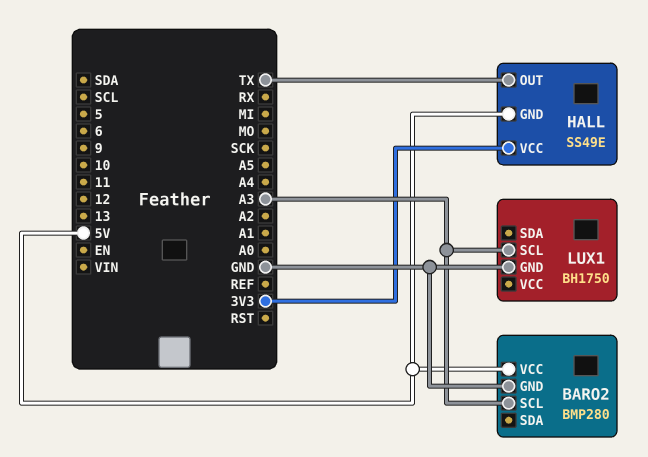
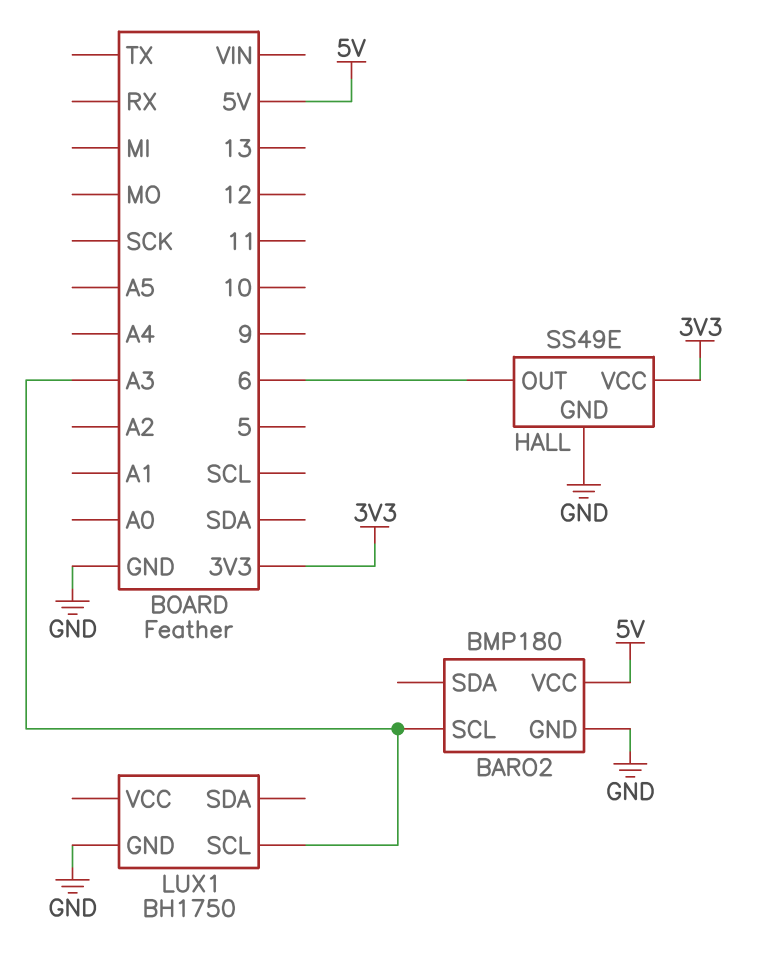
BARO2: BMP280 -> BMP180
HALL pin GND: 5V -> GND
HALL pin OUT: TX -> 6

